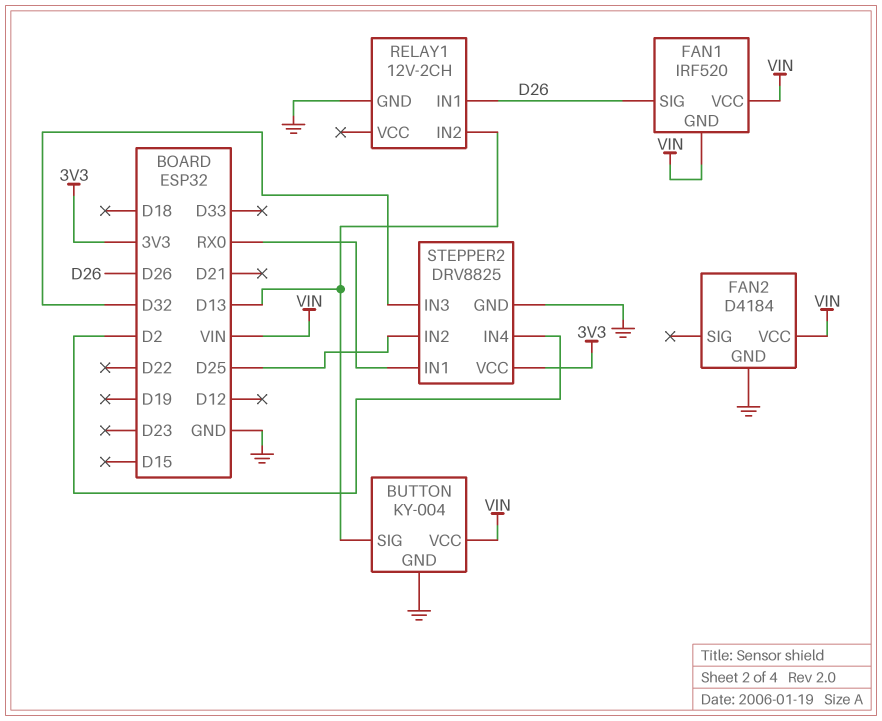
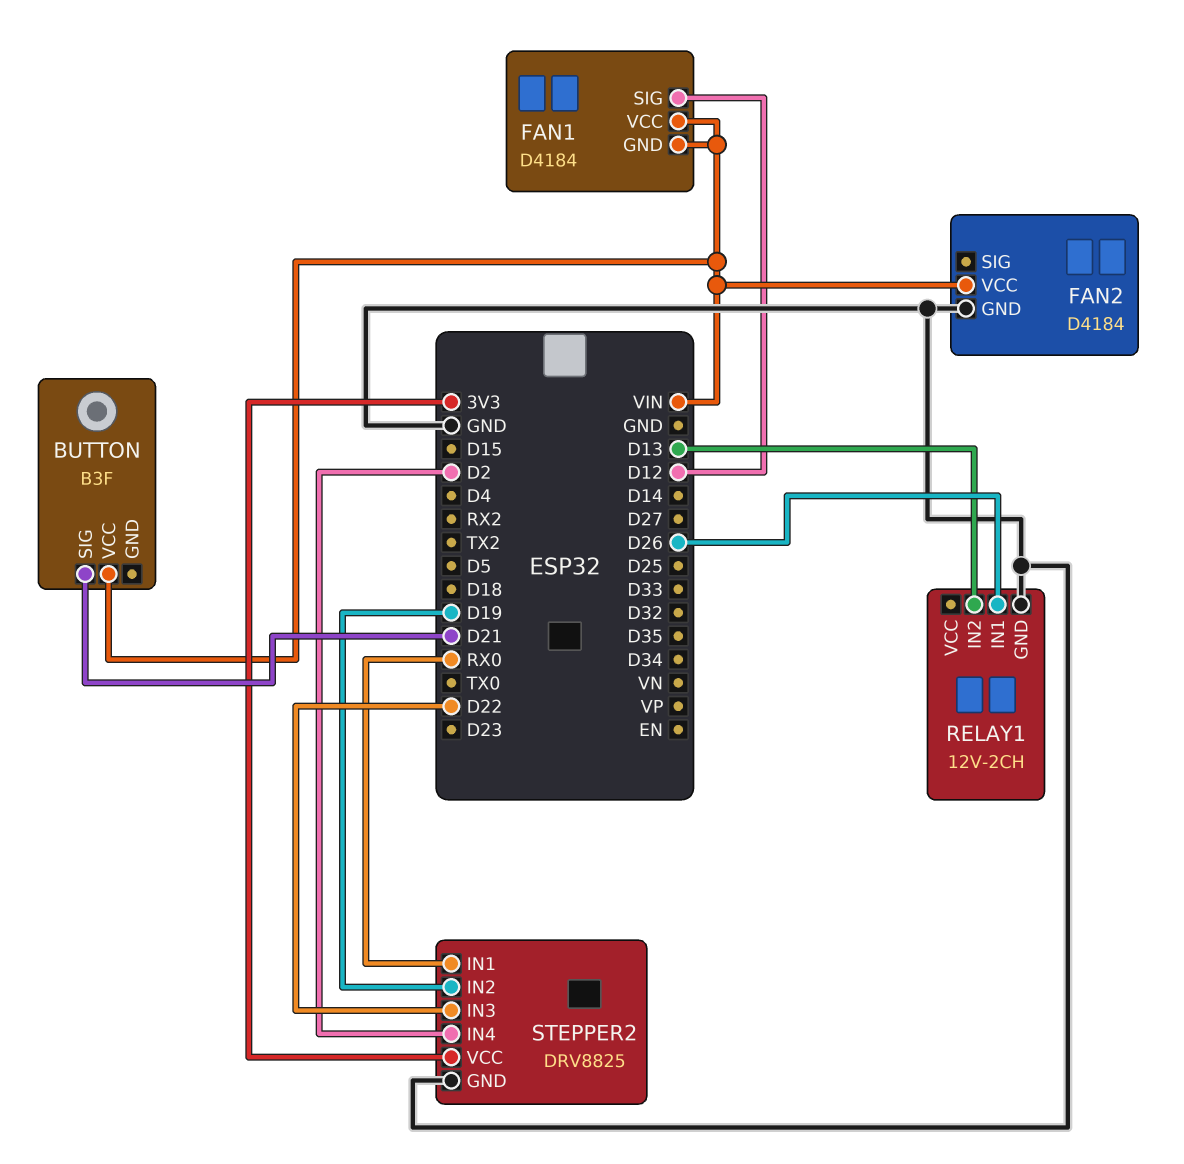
BUTTON: KY-004 -> B3F
BUTTON pin GND: GND -> none
BUTTON pin SIG: D13 -> D21
FAN1: IRF520 -> D4184
FAN1 pin SIG: D26 -> D12
STEPPER2 pin IN2: D25 -> D19
STEPPER2 pin IN3: D32 -> D22

